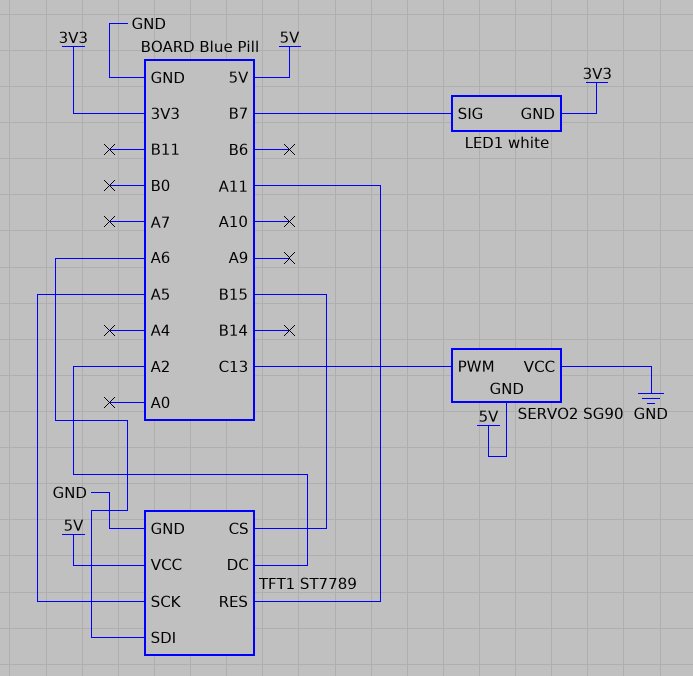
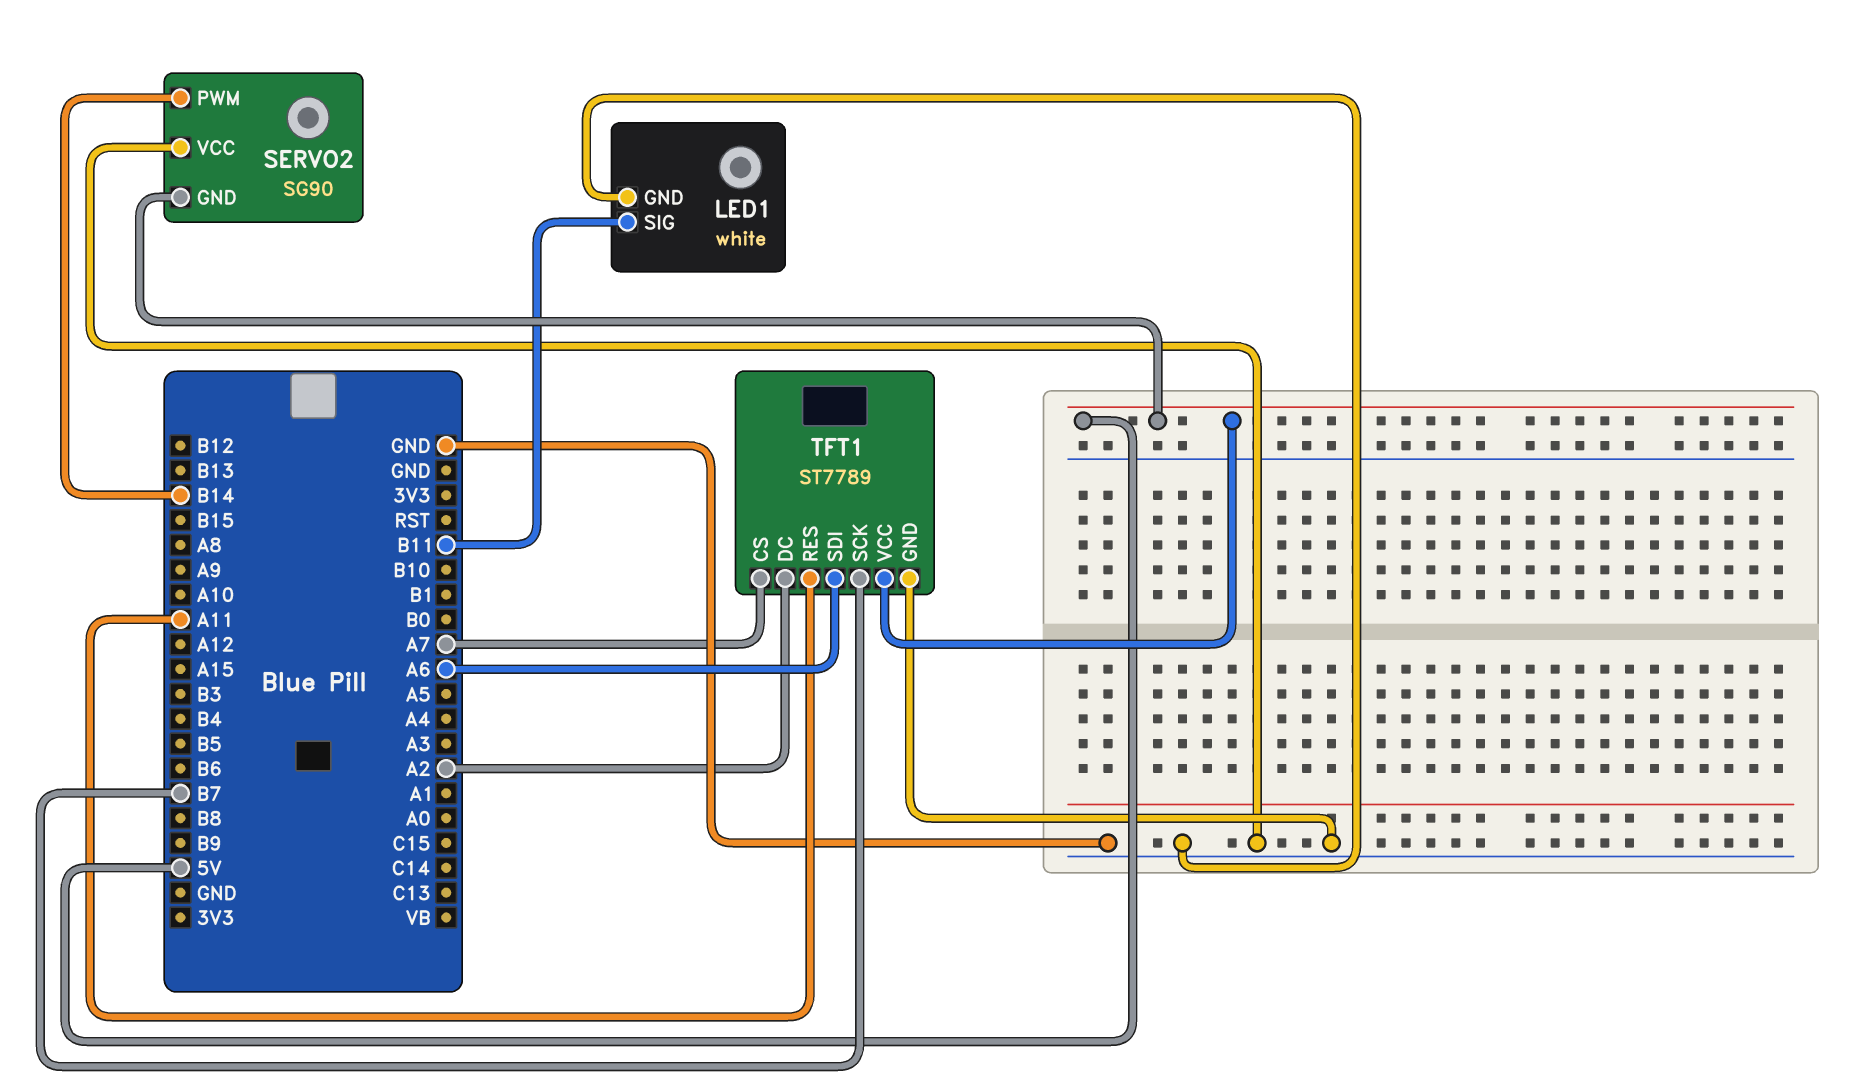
LED1 pin GND: 3V3 -> GND
LED1 pin SIG: B7 -> B11
SERVO2 pin PWM: C13 -> B14
TFT1 pin CS: B15 -> A7
TFT1 pin SCK: A5 -> B7

